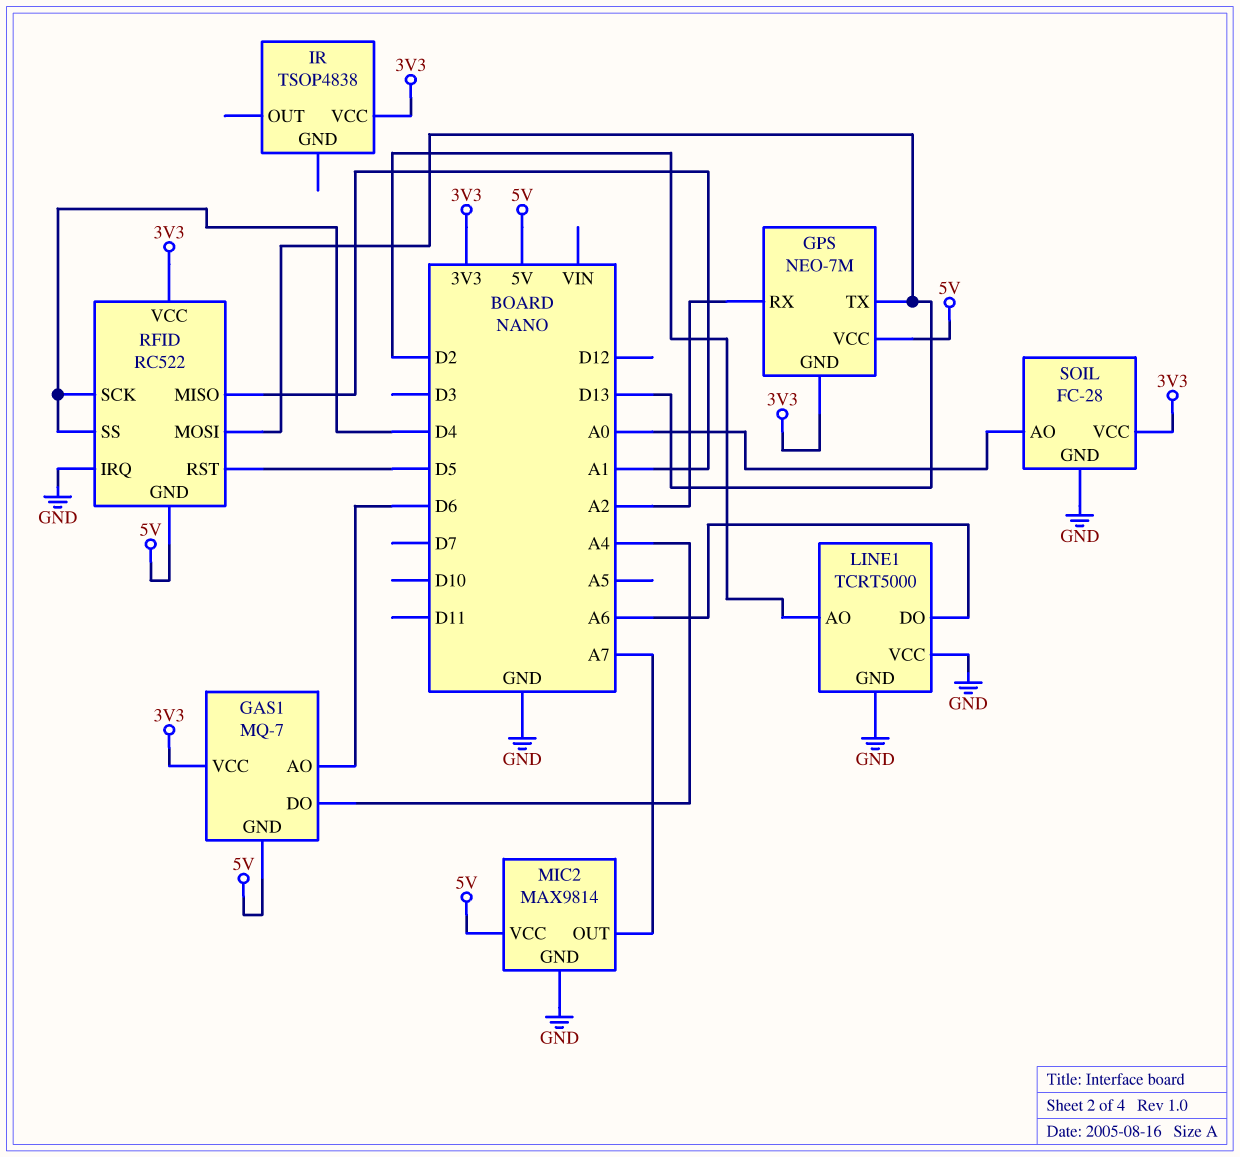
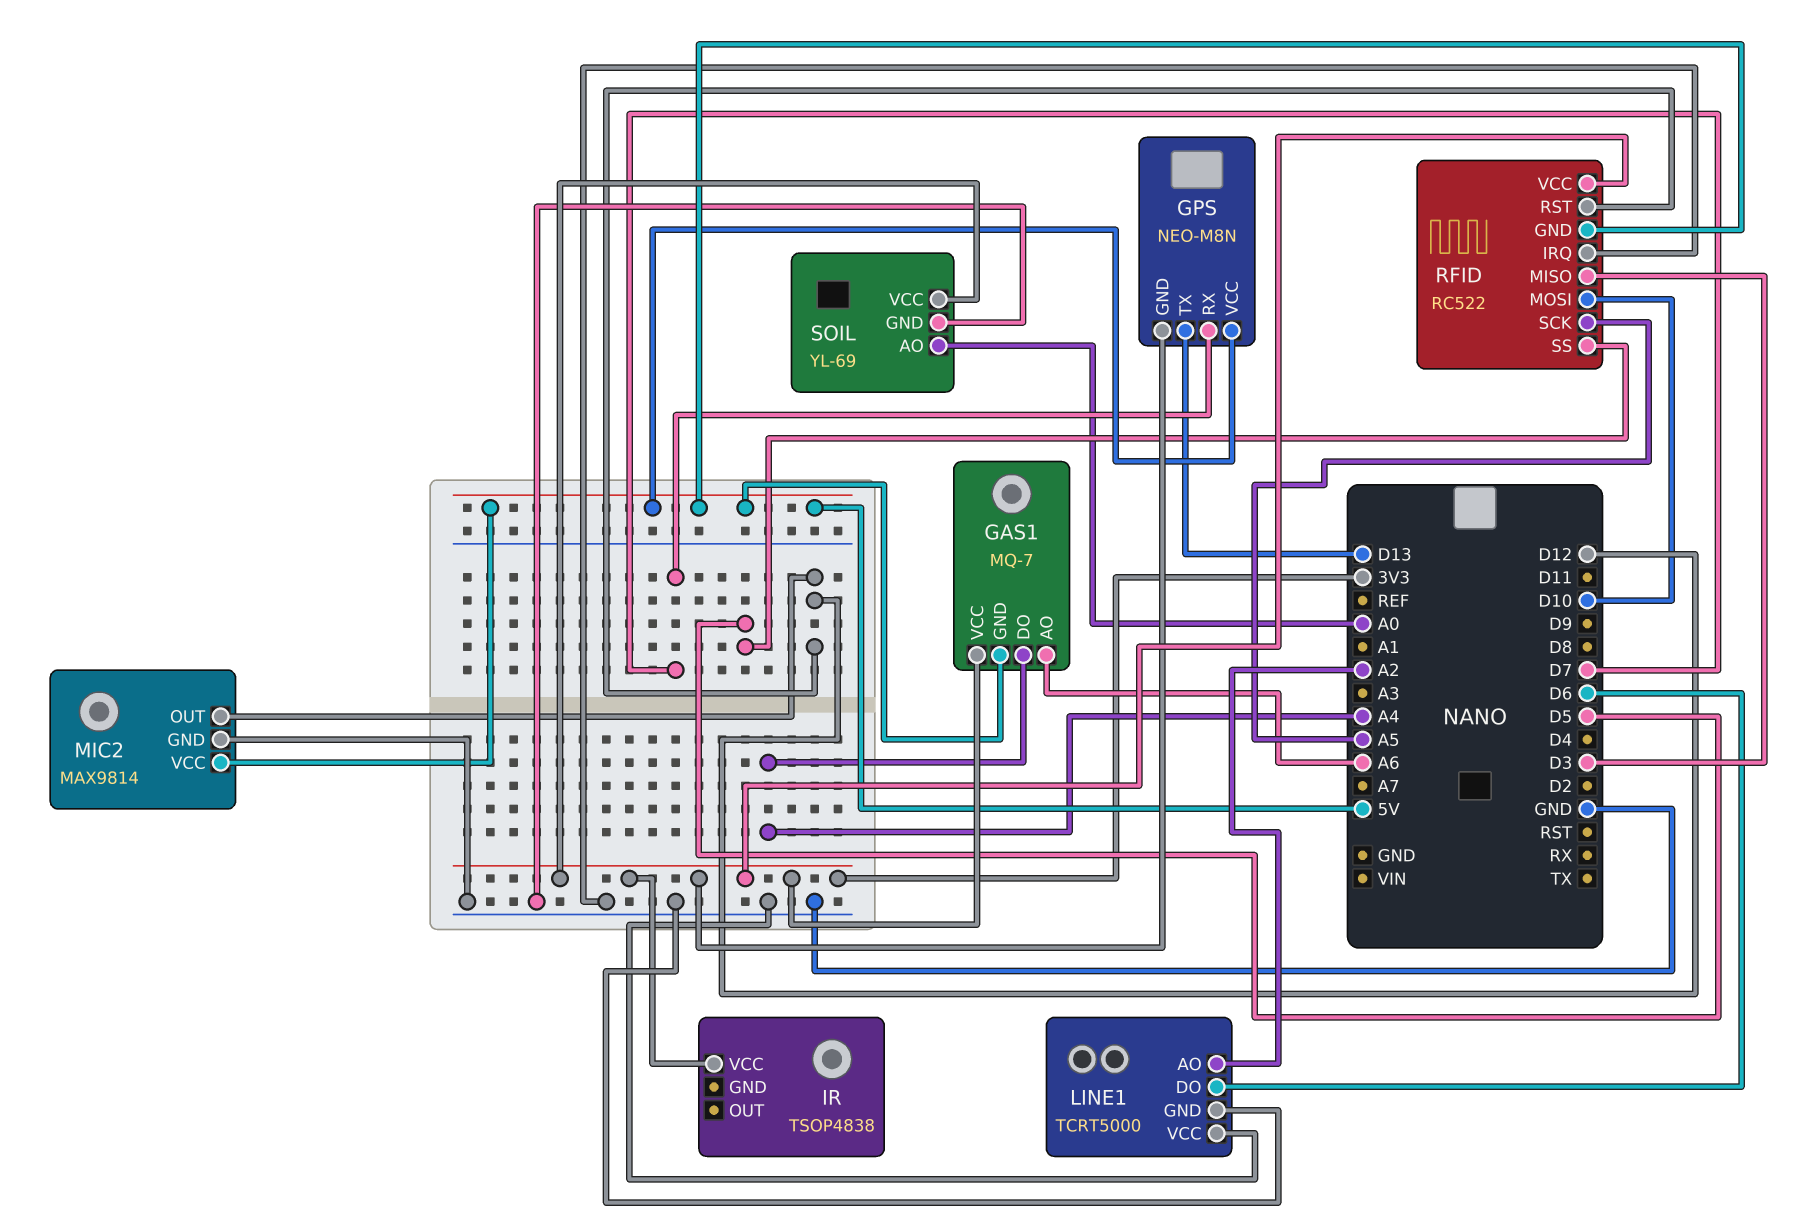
GAS1 pin AO: D6 -> A6
GPS: NEO-7M -> NEO-M8N
GPS pin RX: A2 -> D7
LINE1 pin AO: D2 -> A2
LINE1 pin DO: A6 -> D6
MIC2 pin OUT: A7 -> D12
RFID pin MISO: A1 -> D3
RFID pin MOSI: D13 -> D10
RFID pin RST: D5 -> D12
RFID pin SCK: D4 -> A5
RFID pin SS: D4 -> D5
SOIL: FC-28 -> YL-69

